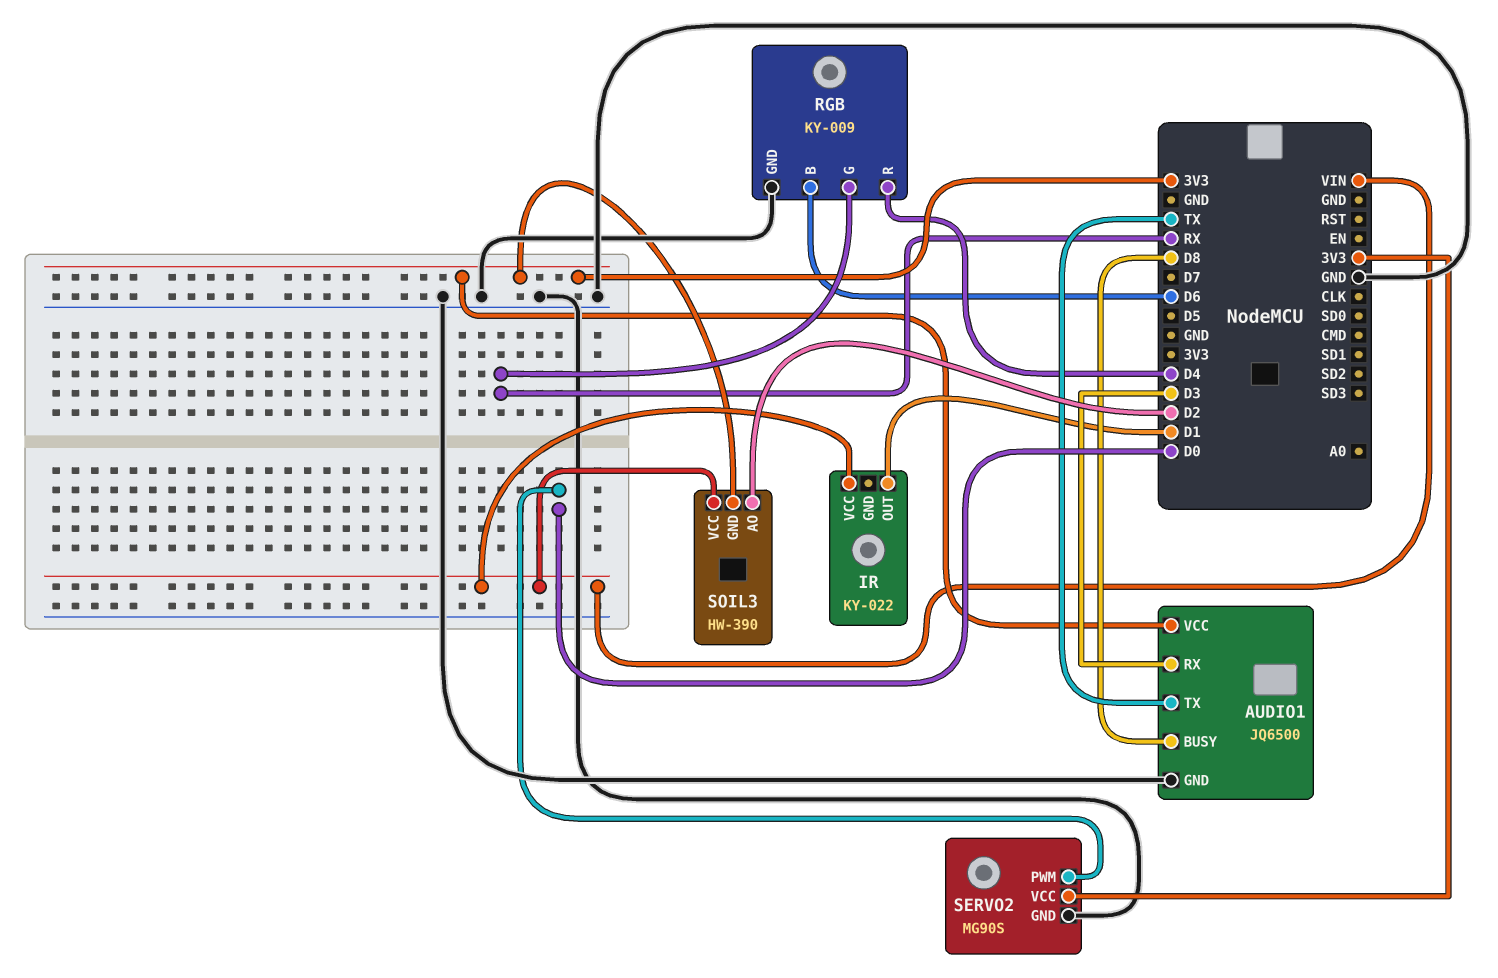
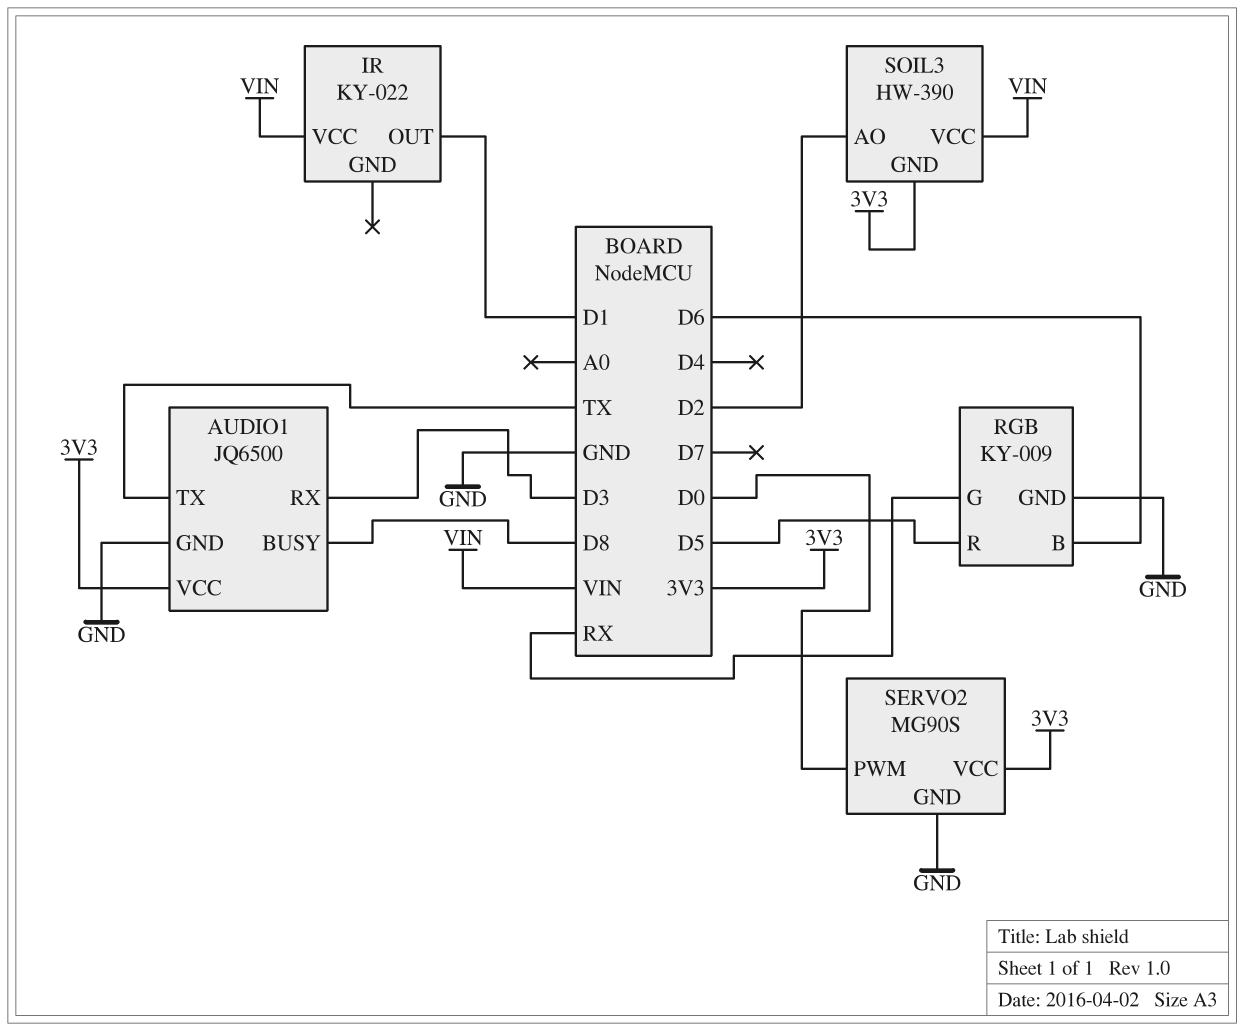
RGB pin R: D4 -> D5

